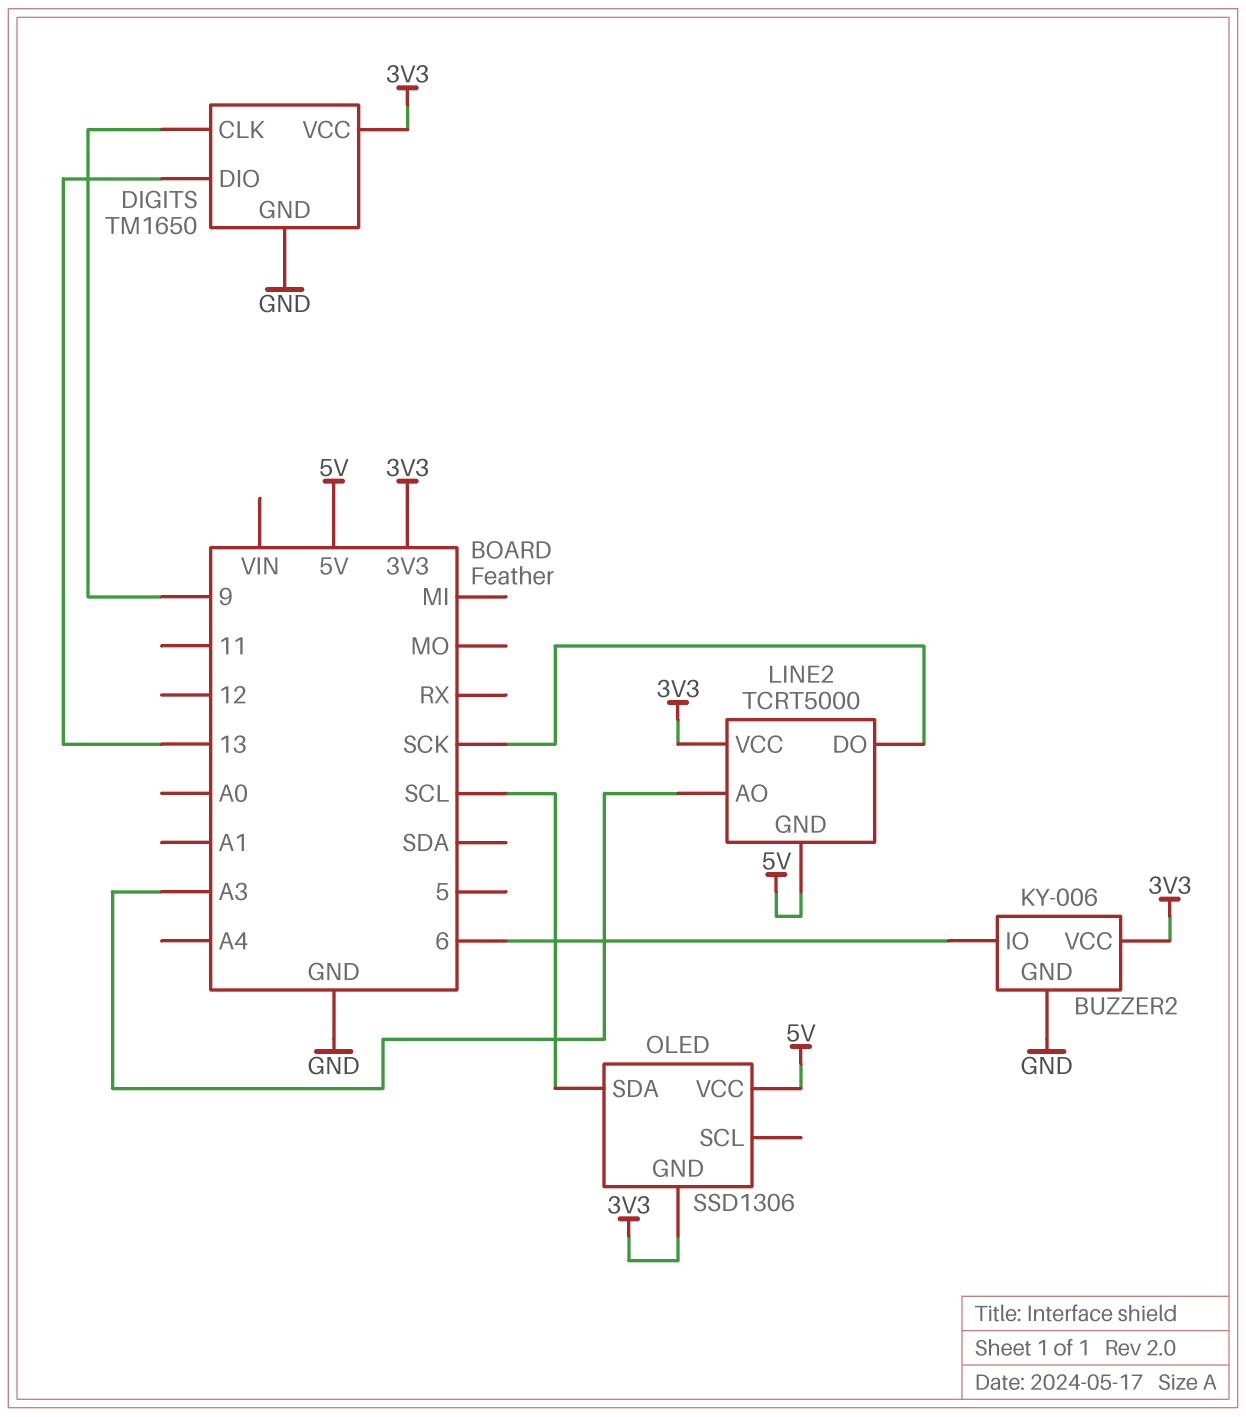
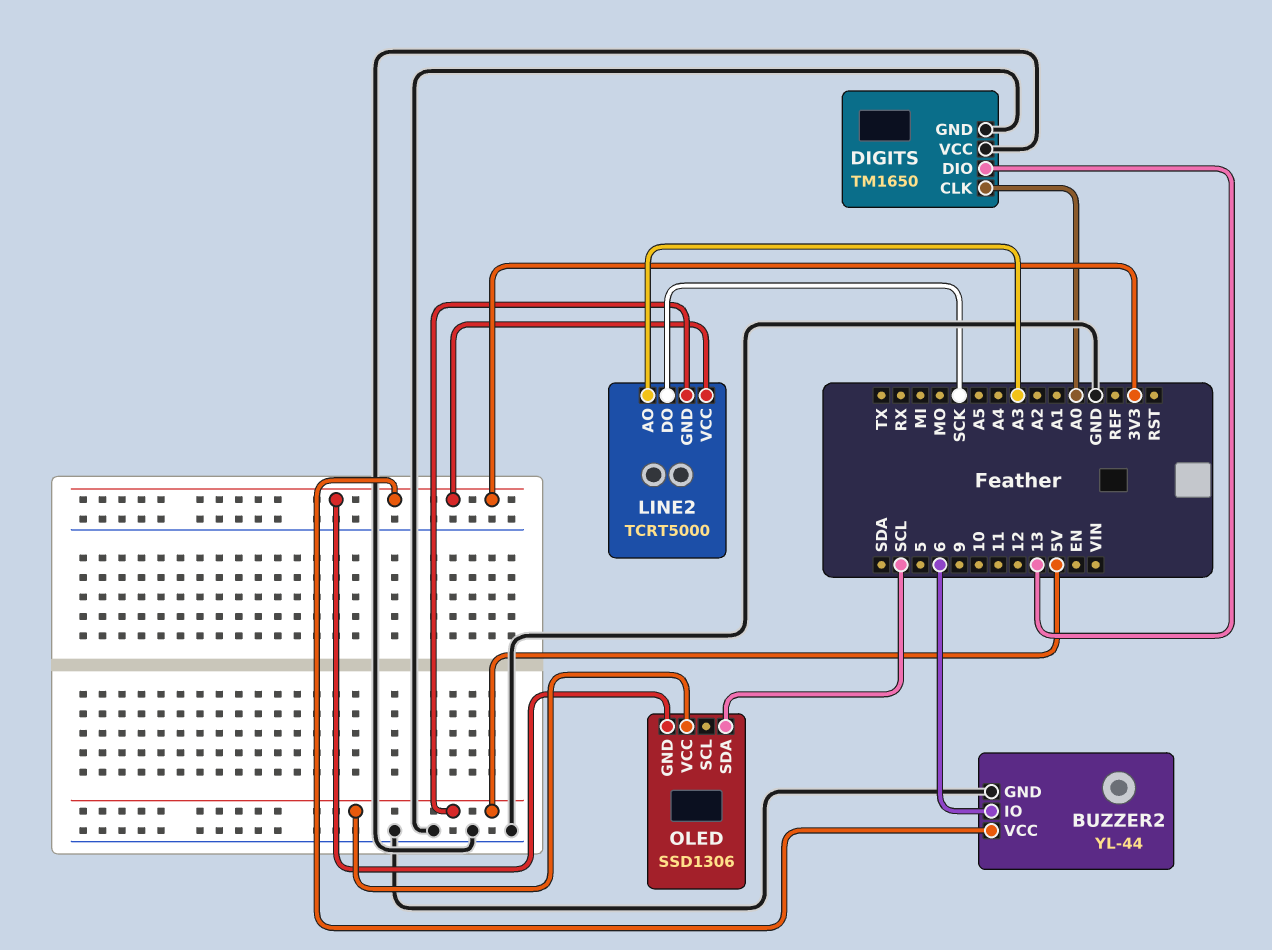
BUZZER2: KY-006 -> YL-44
DIGITS pin CLK: 9 -> A0
DIGITS pin VCC: 3V3 -> GND

